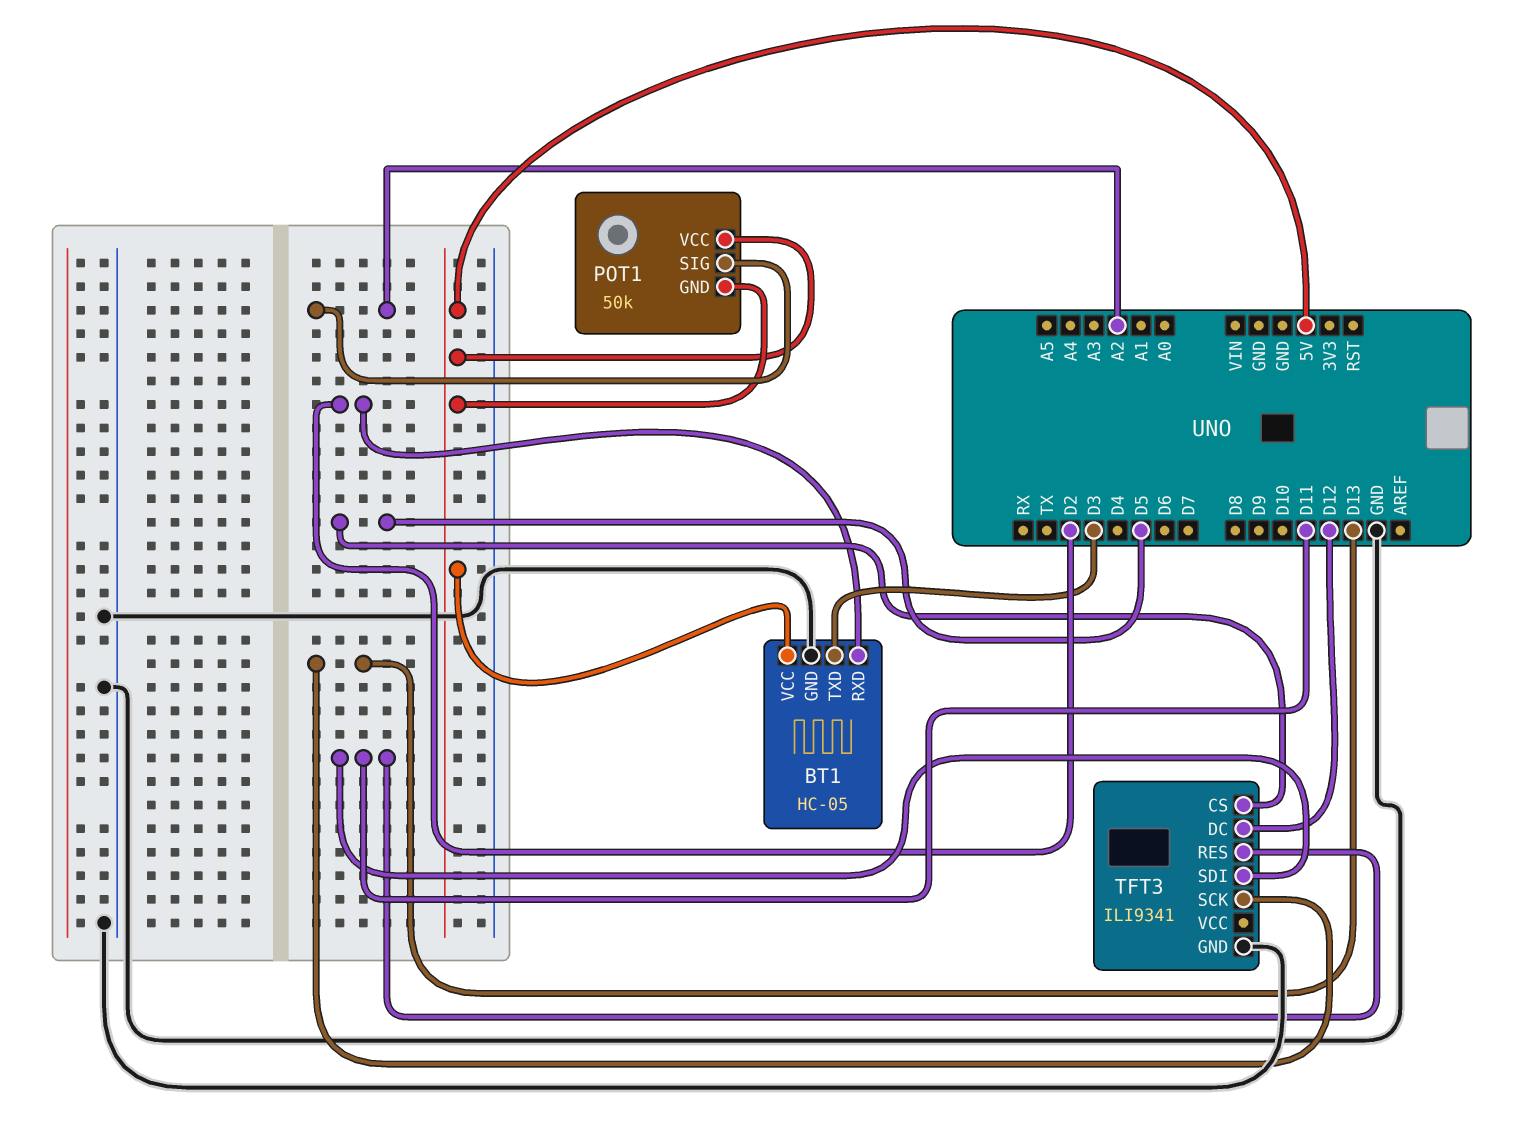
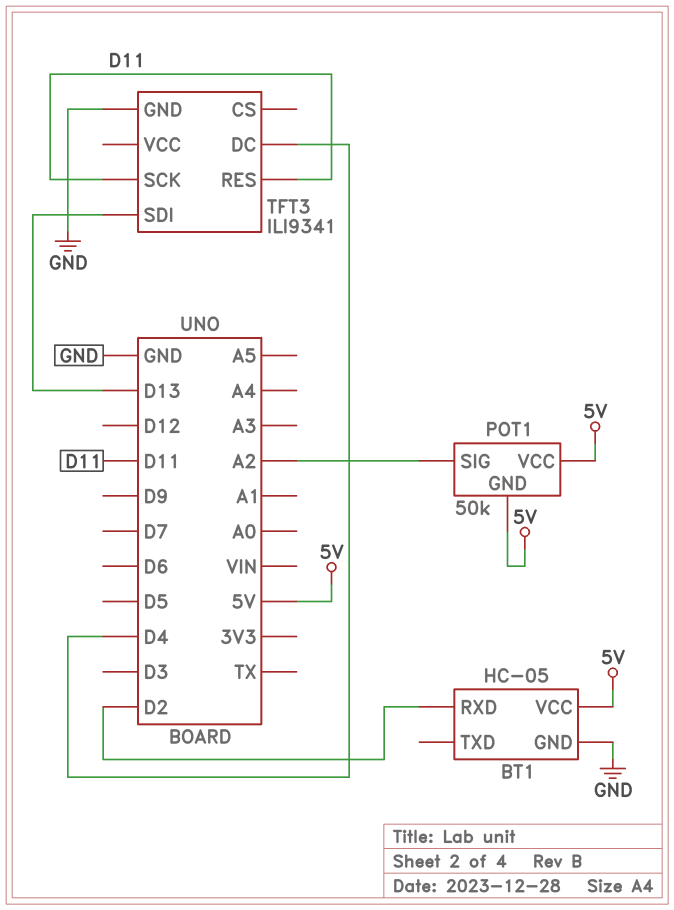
BT1 pin TXD: D3 -> none
TFT3 pin CS: D5 -> none
TFT3 pin DC: D12 -> D4
TFT3 pin SCK: D13 -> D11
TFT3 pin SDI: D11 -> D13

